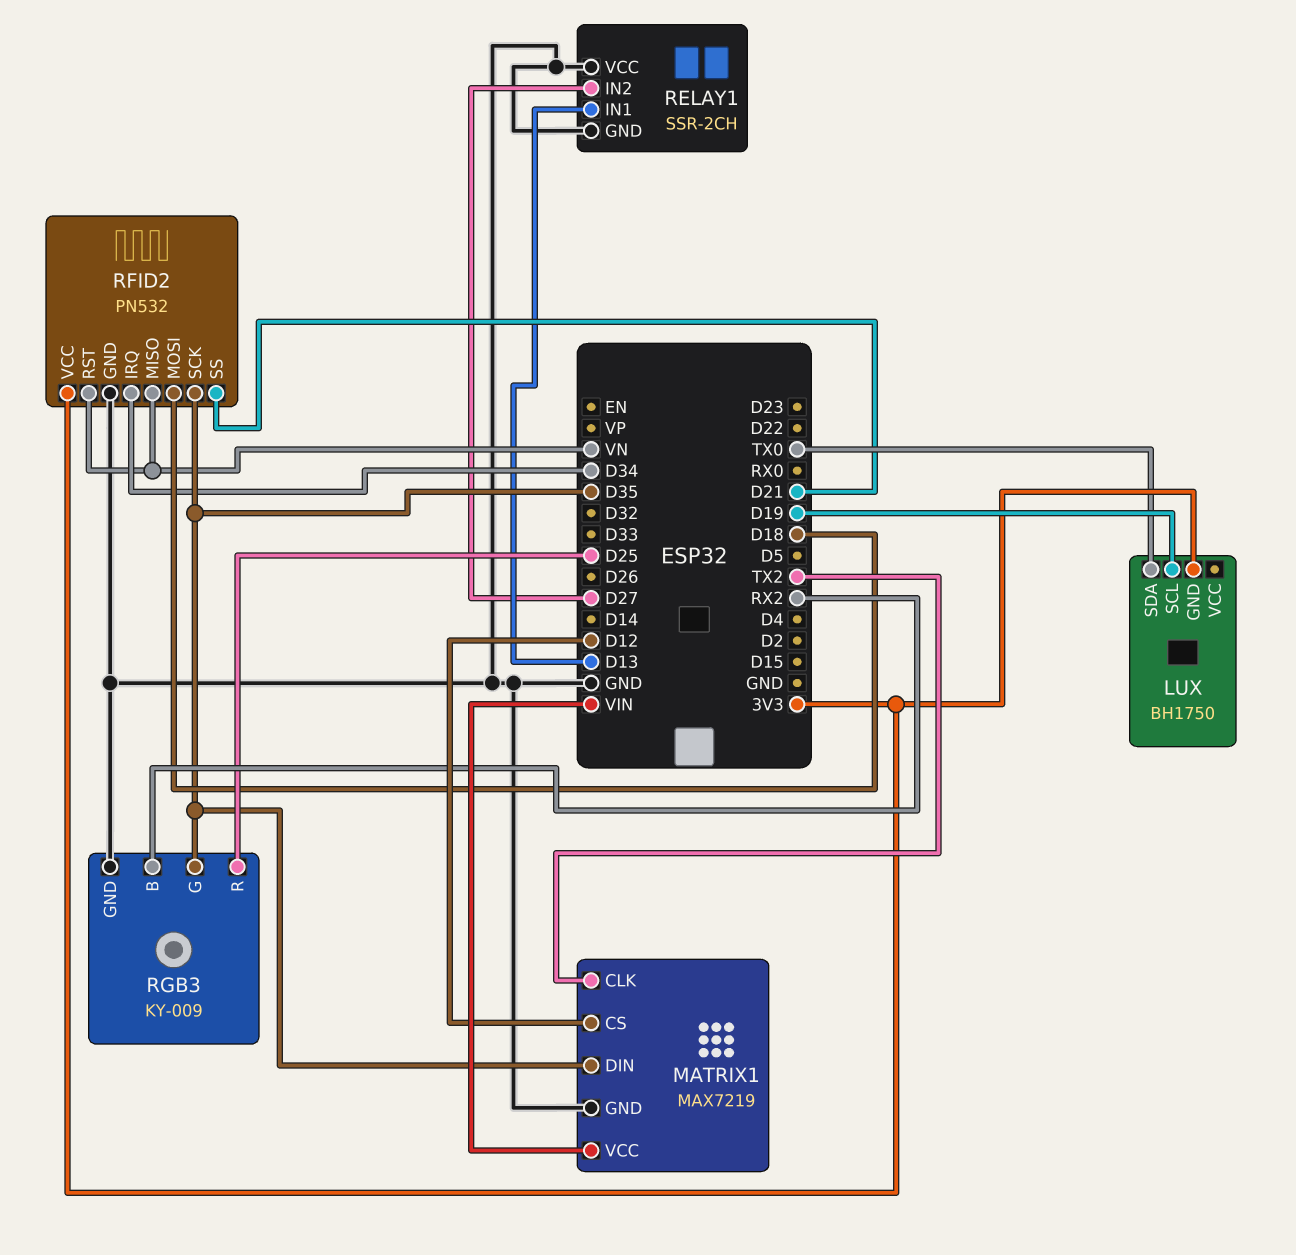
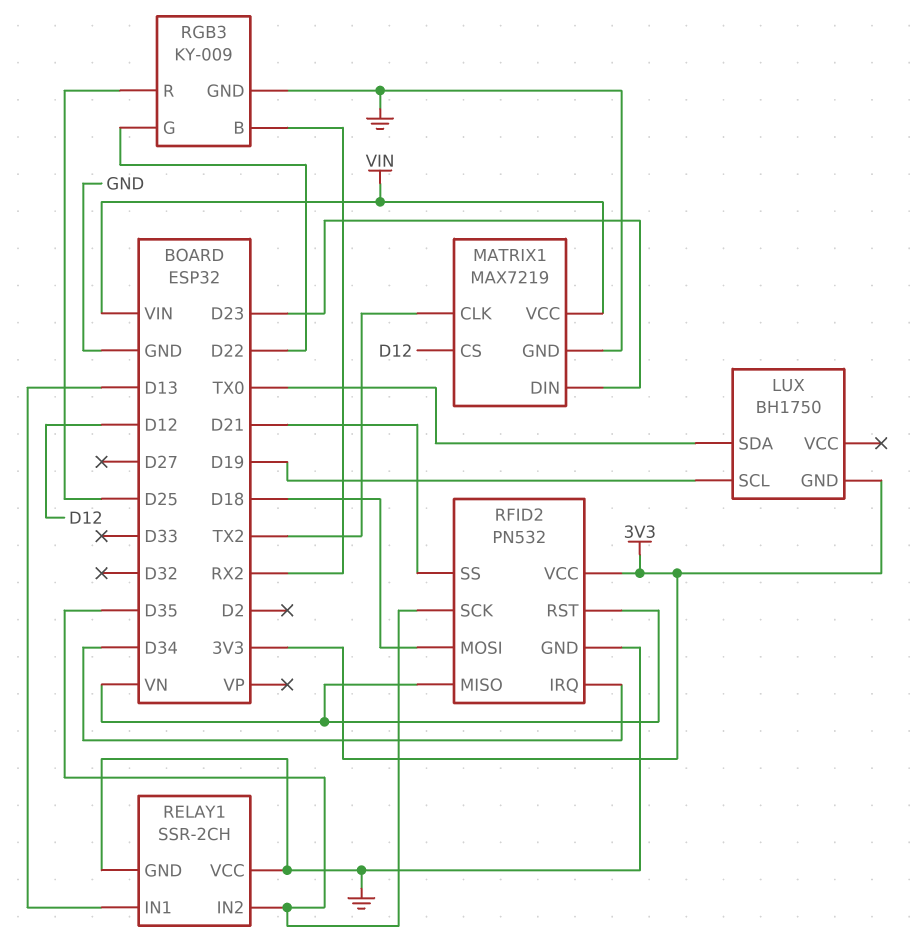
MATRIX1 pin DIN: D35 -> D23
RELAY1 pin IN2: D27 -> D35
RGB3 pin G: D35 -> D22

